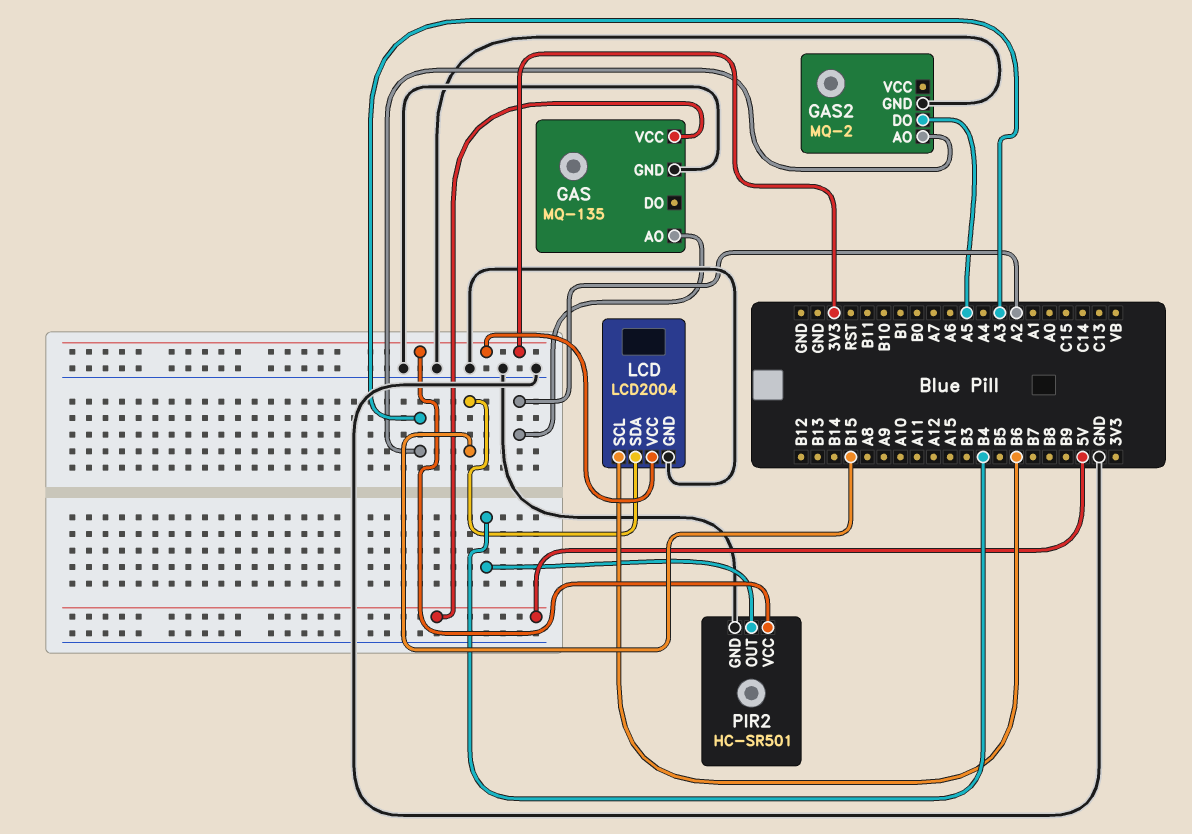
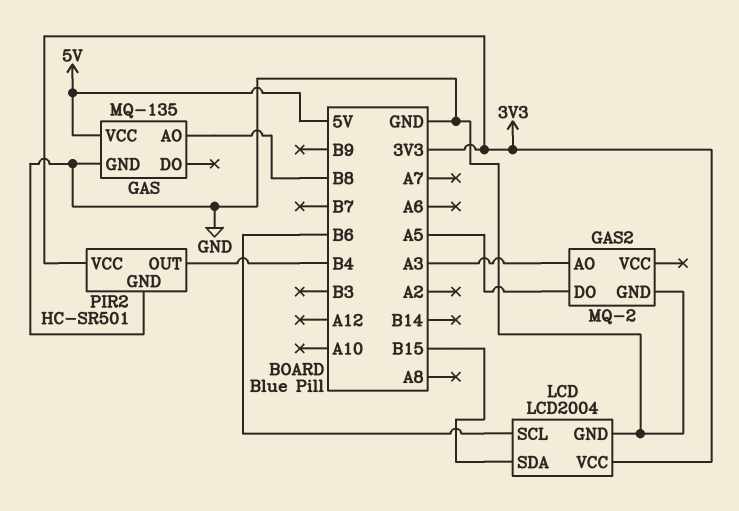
GAS pin AO: A2 -> B8

